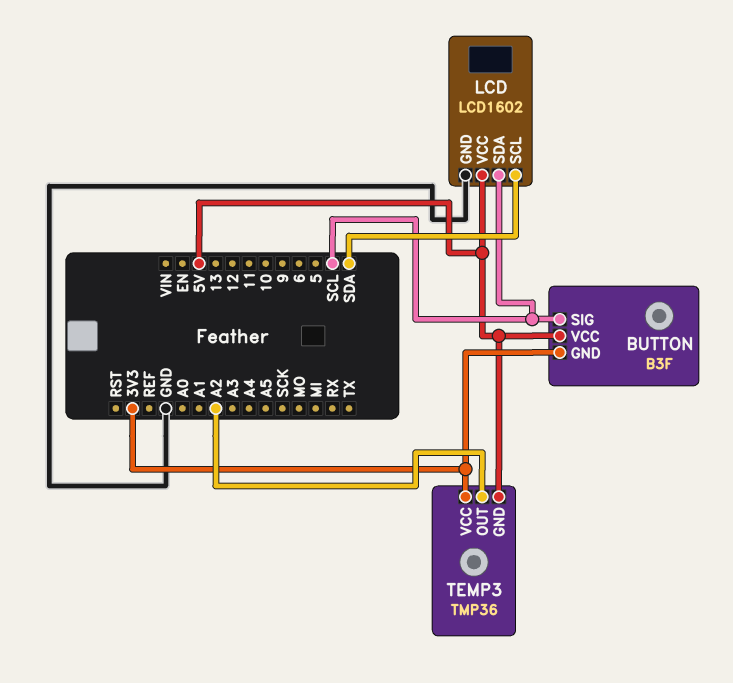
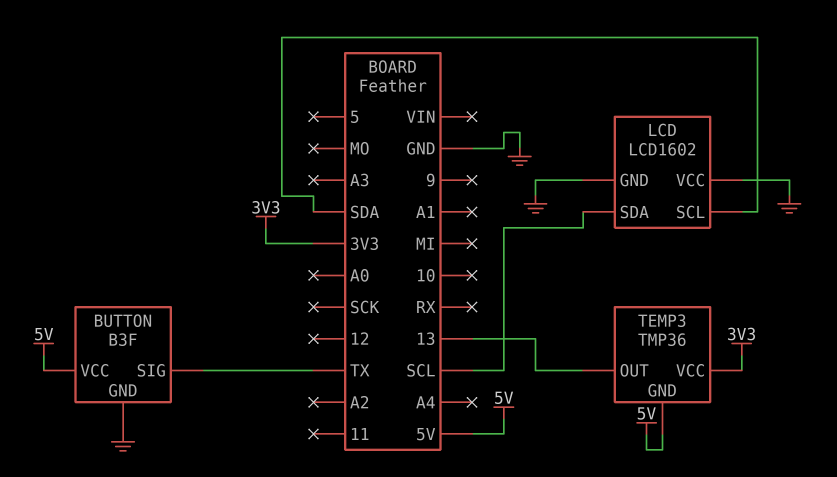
BUTTON pin GND: 3V3 -> GND
BUTTON pin SIG: SCL -> TX
LCD pin VCC: 5V -> GND
TEMP3 pin OUT: A2 -> 13

